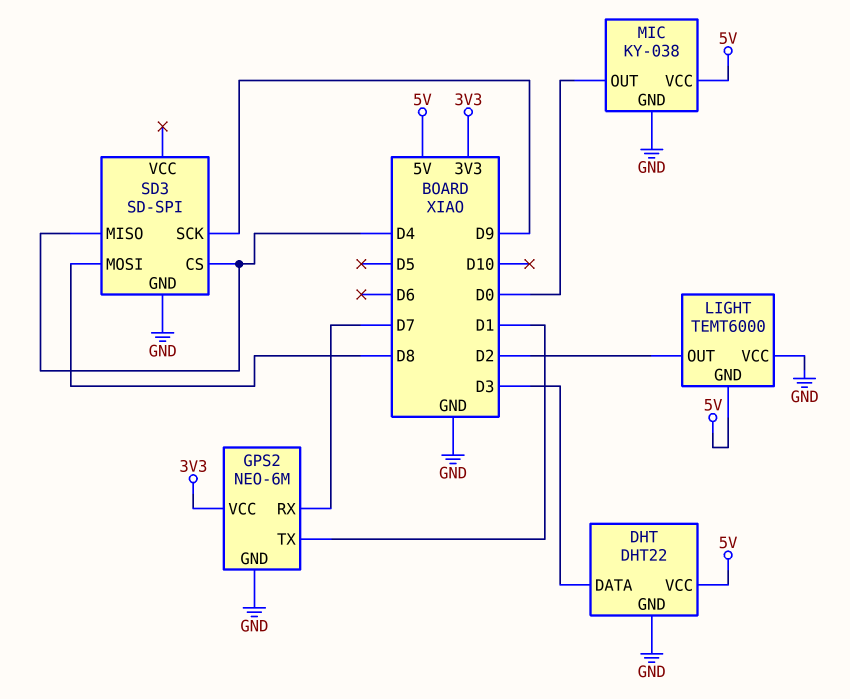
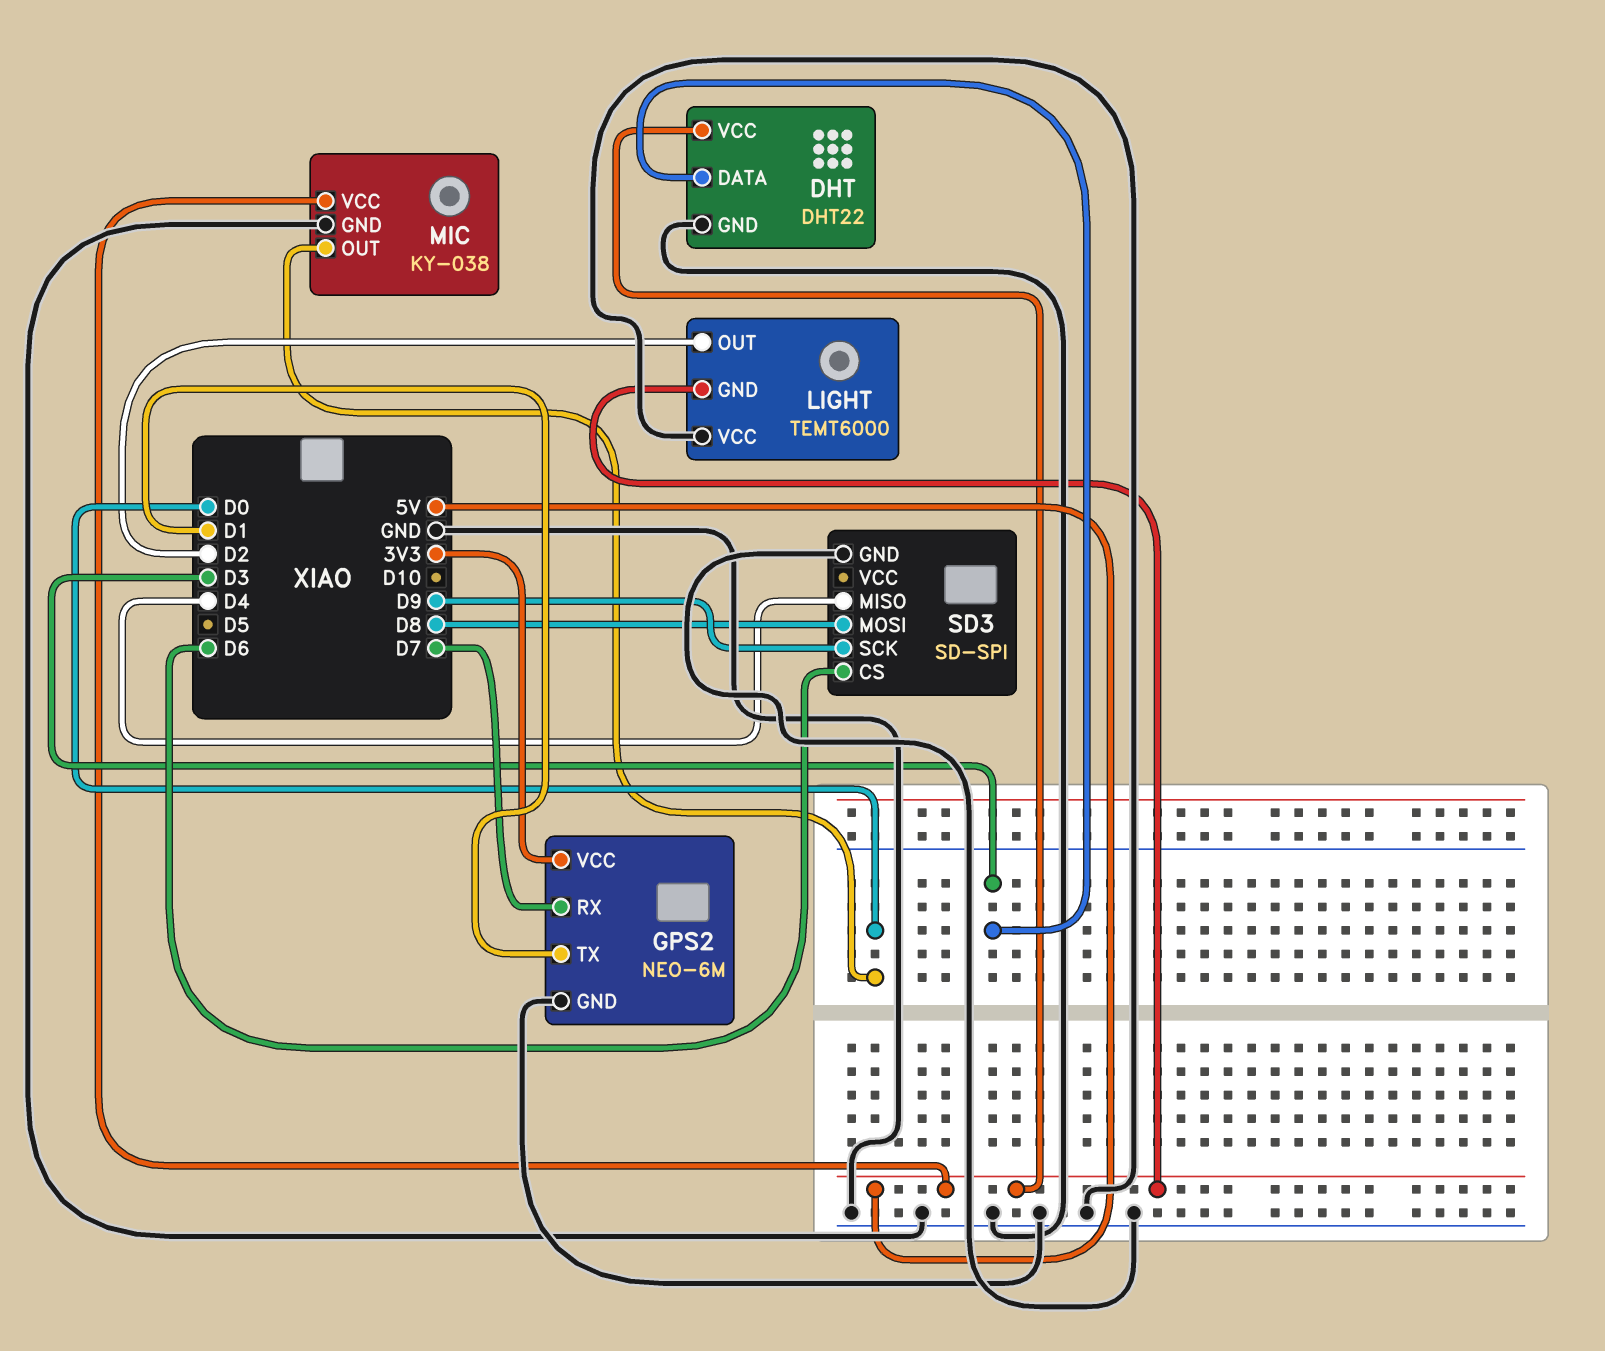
SD3 pin CS: D4 -> D6

